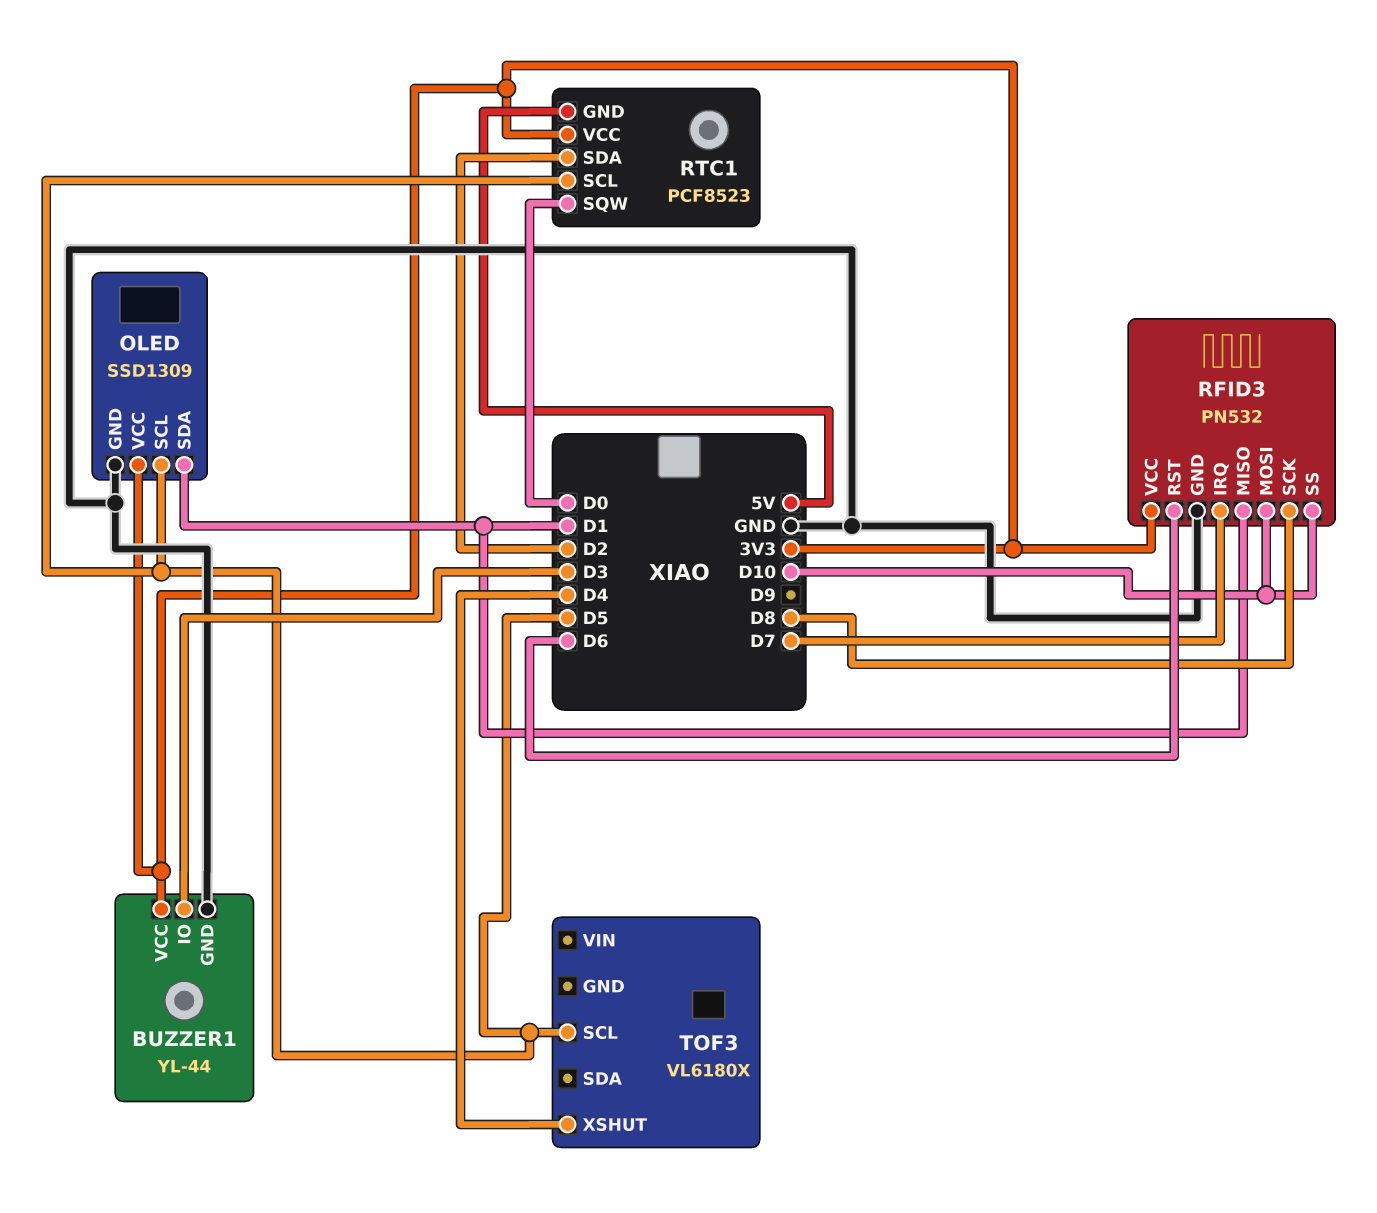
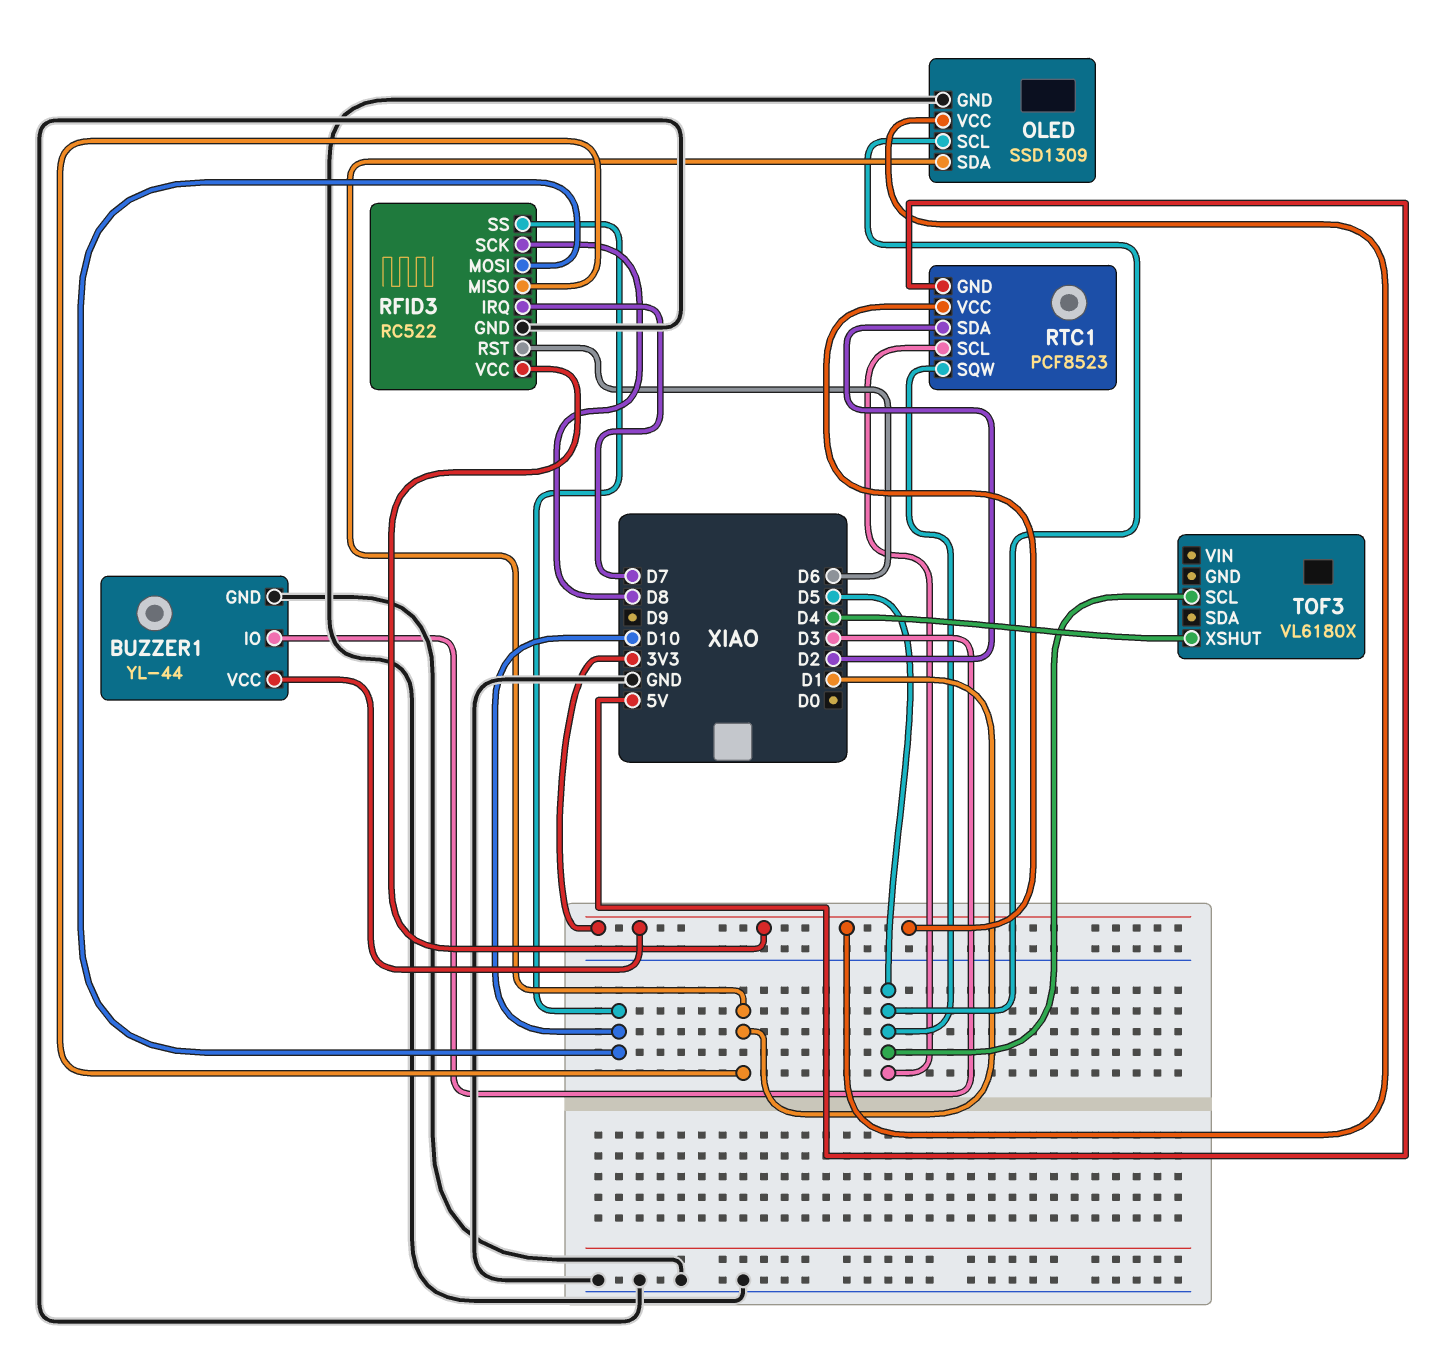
RFID3: PN532 -> RC522
RTC1 pin SQW: D0 -> D5

